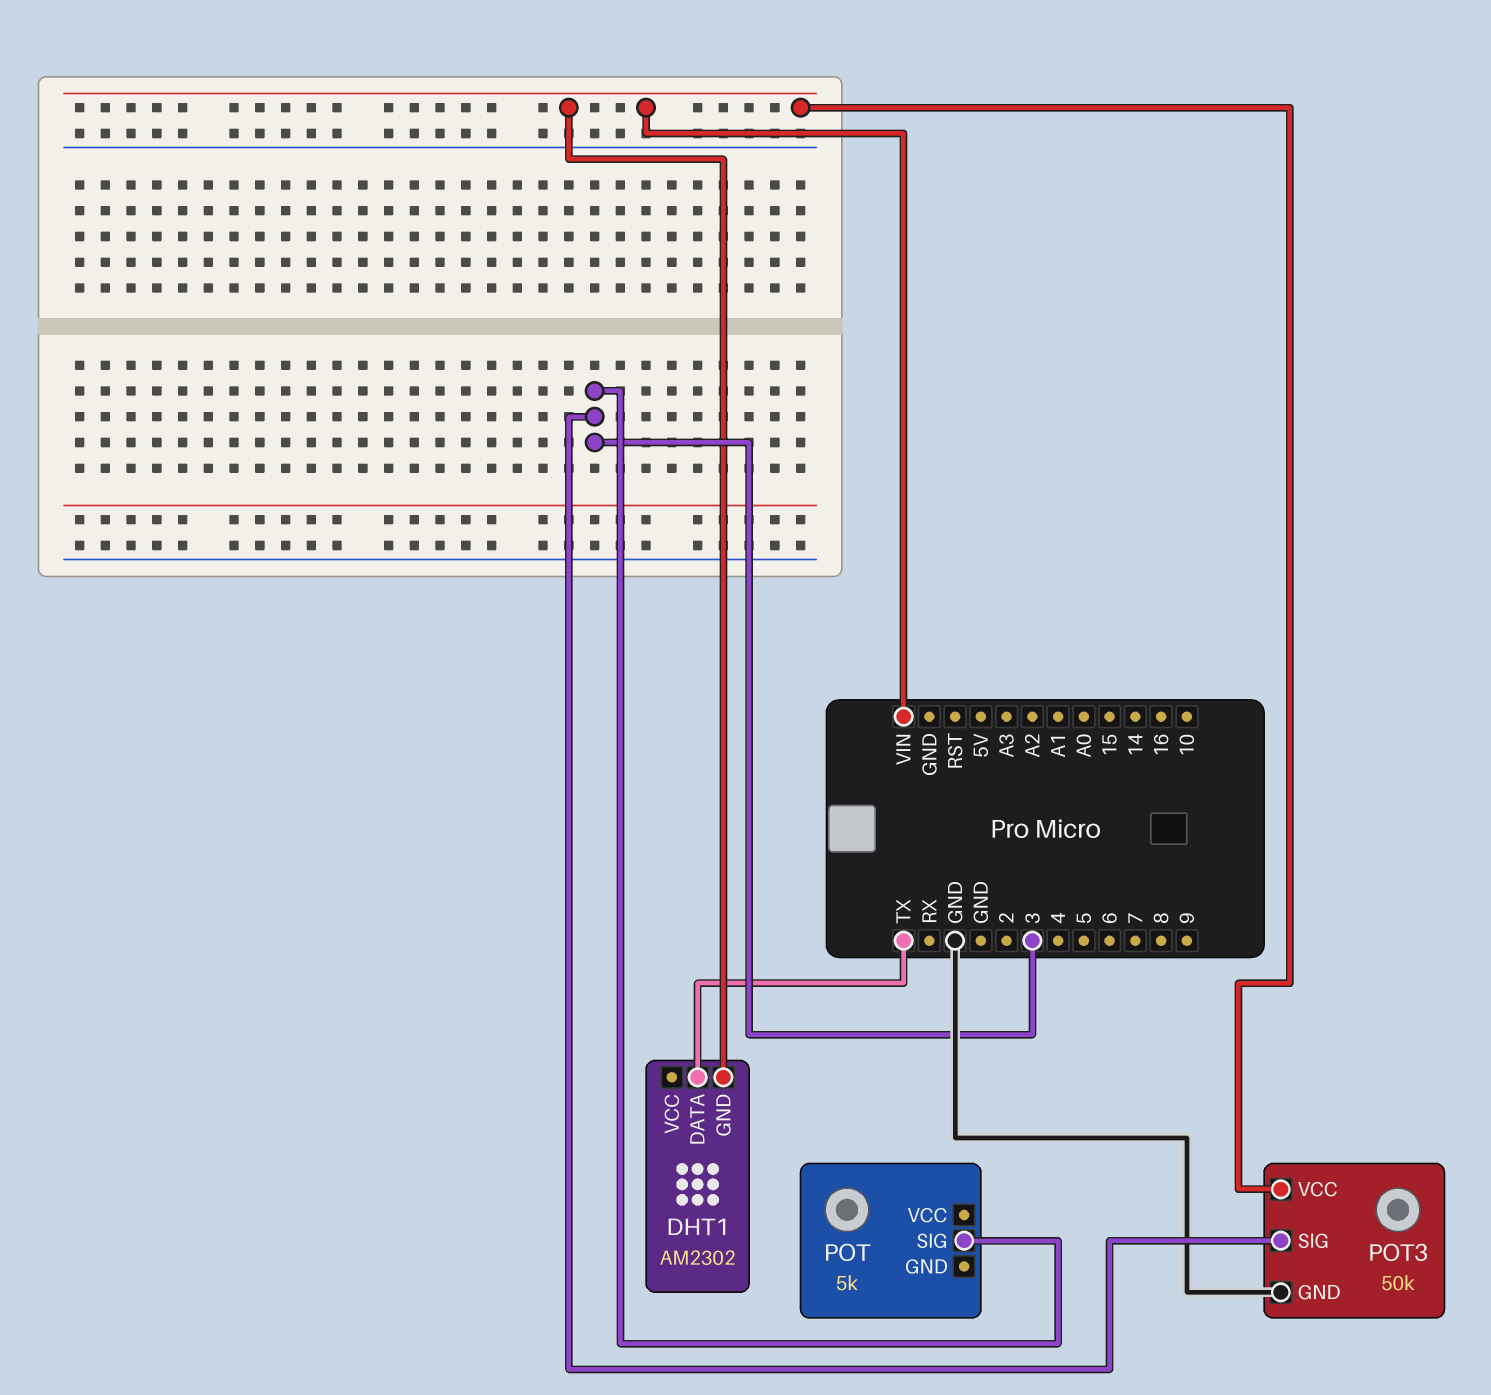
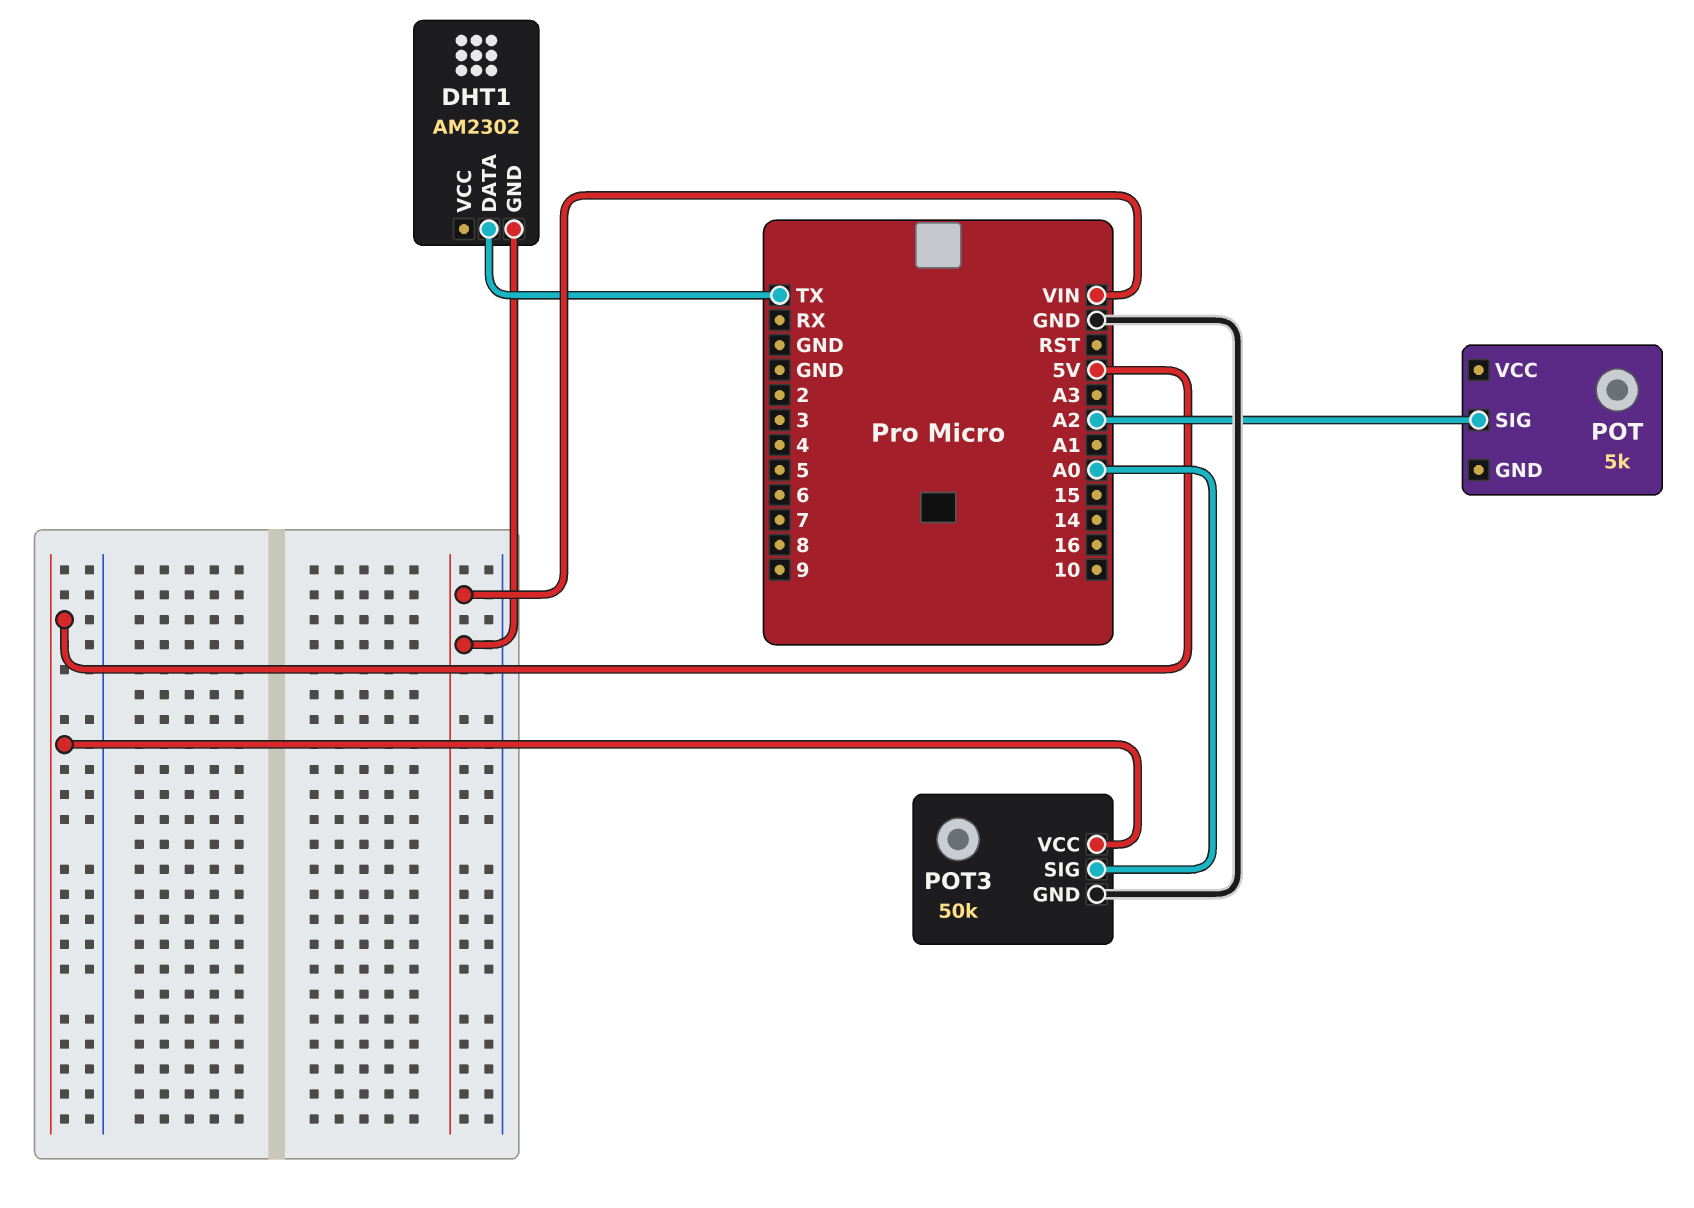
POT pin SIG: 3 -> A2
POT3 pin SIG: 3 -> A0
POT3 pin VCC: VIN -> 5V

